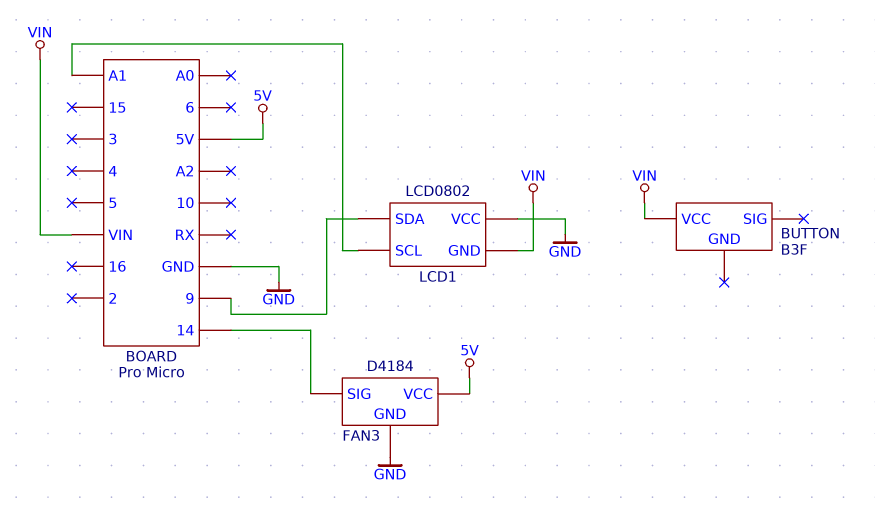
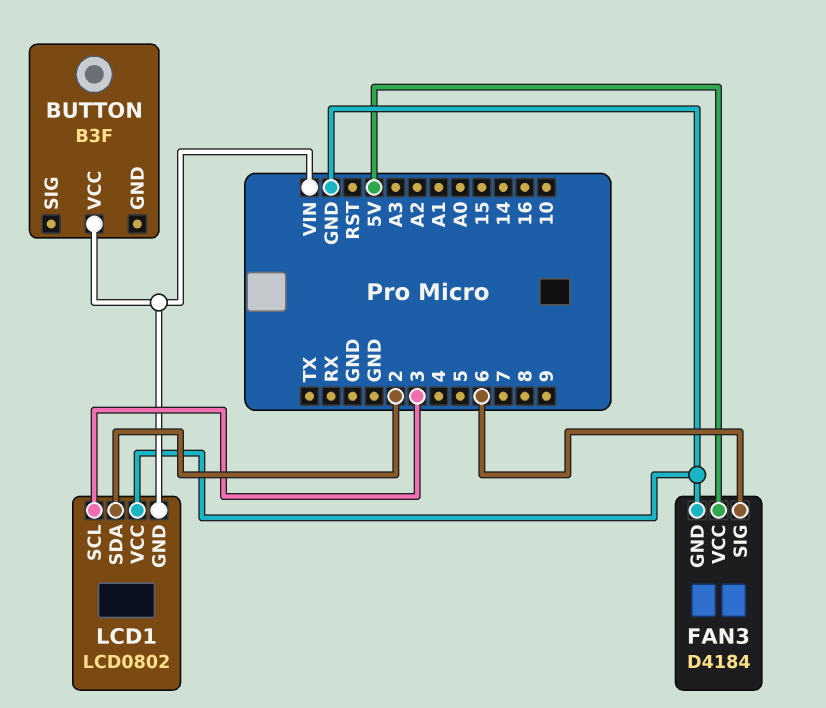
FAN3 pin SIG: 14 -> 6
LCD1 pin SCL: A1 -> 3
LCD1 pin SDA: 9 -> 2

